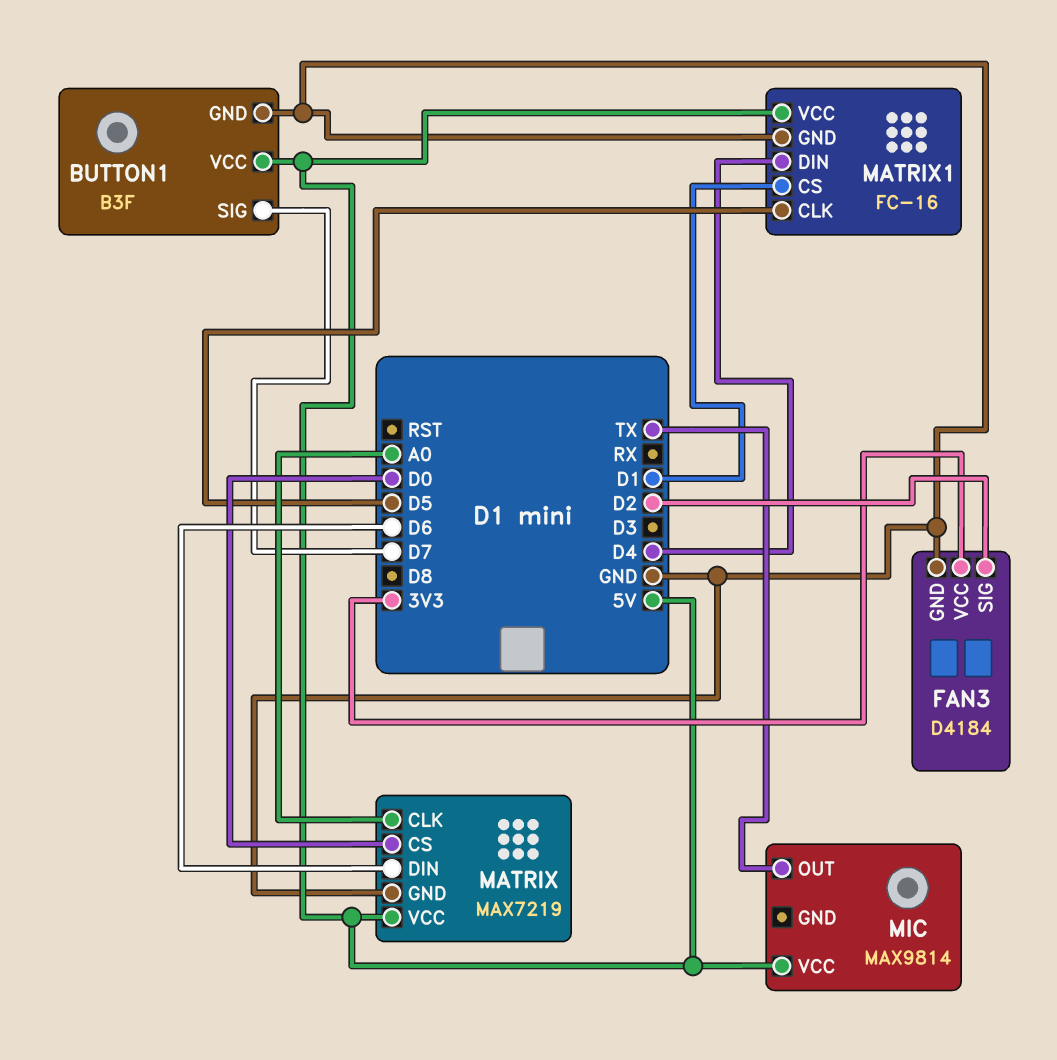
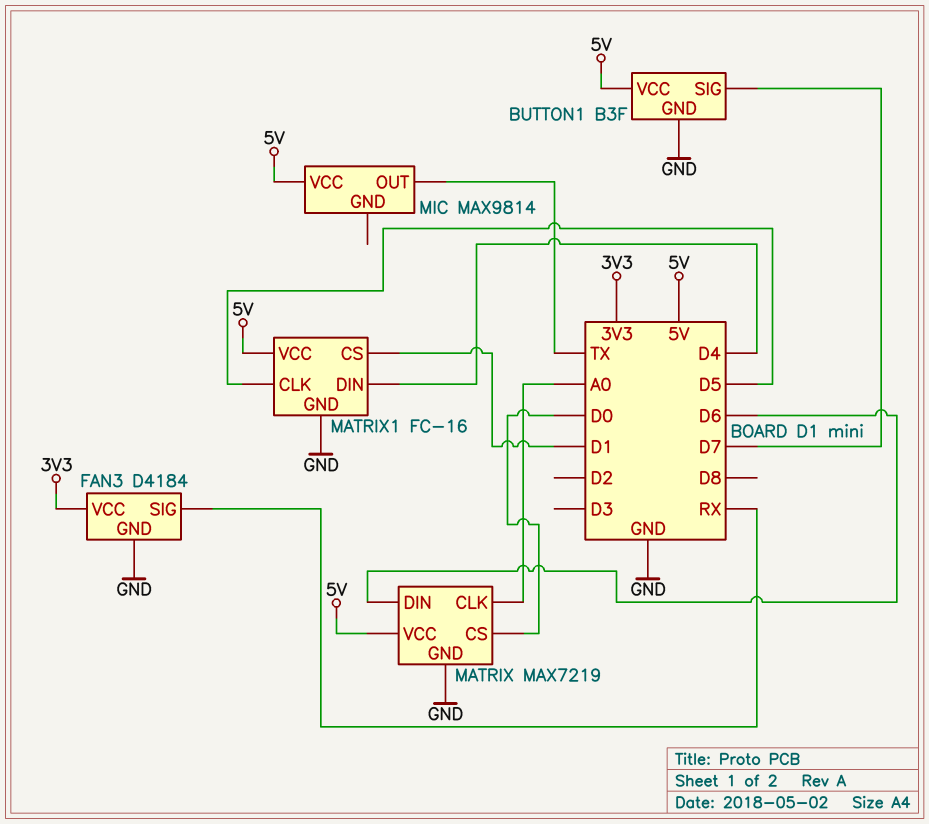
FAN3 pin SIG: D2 -> RX

